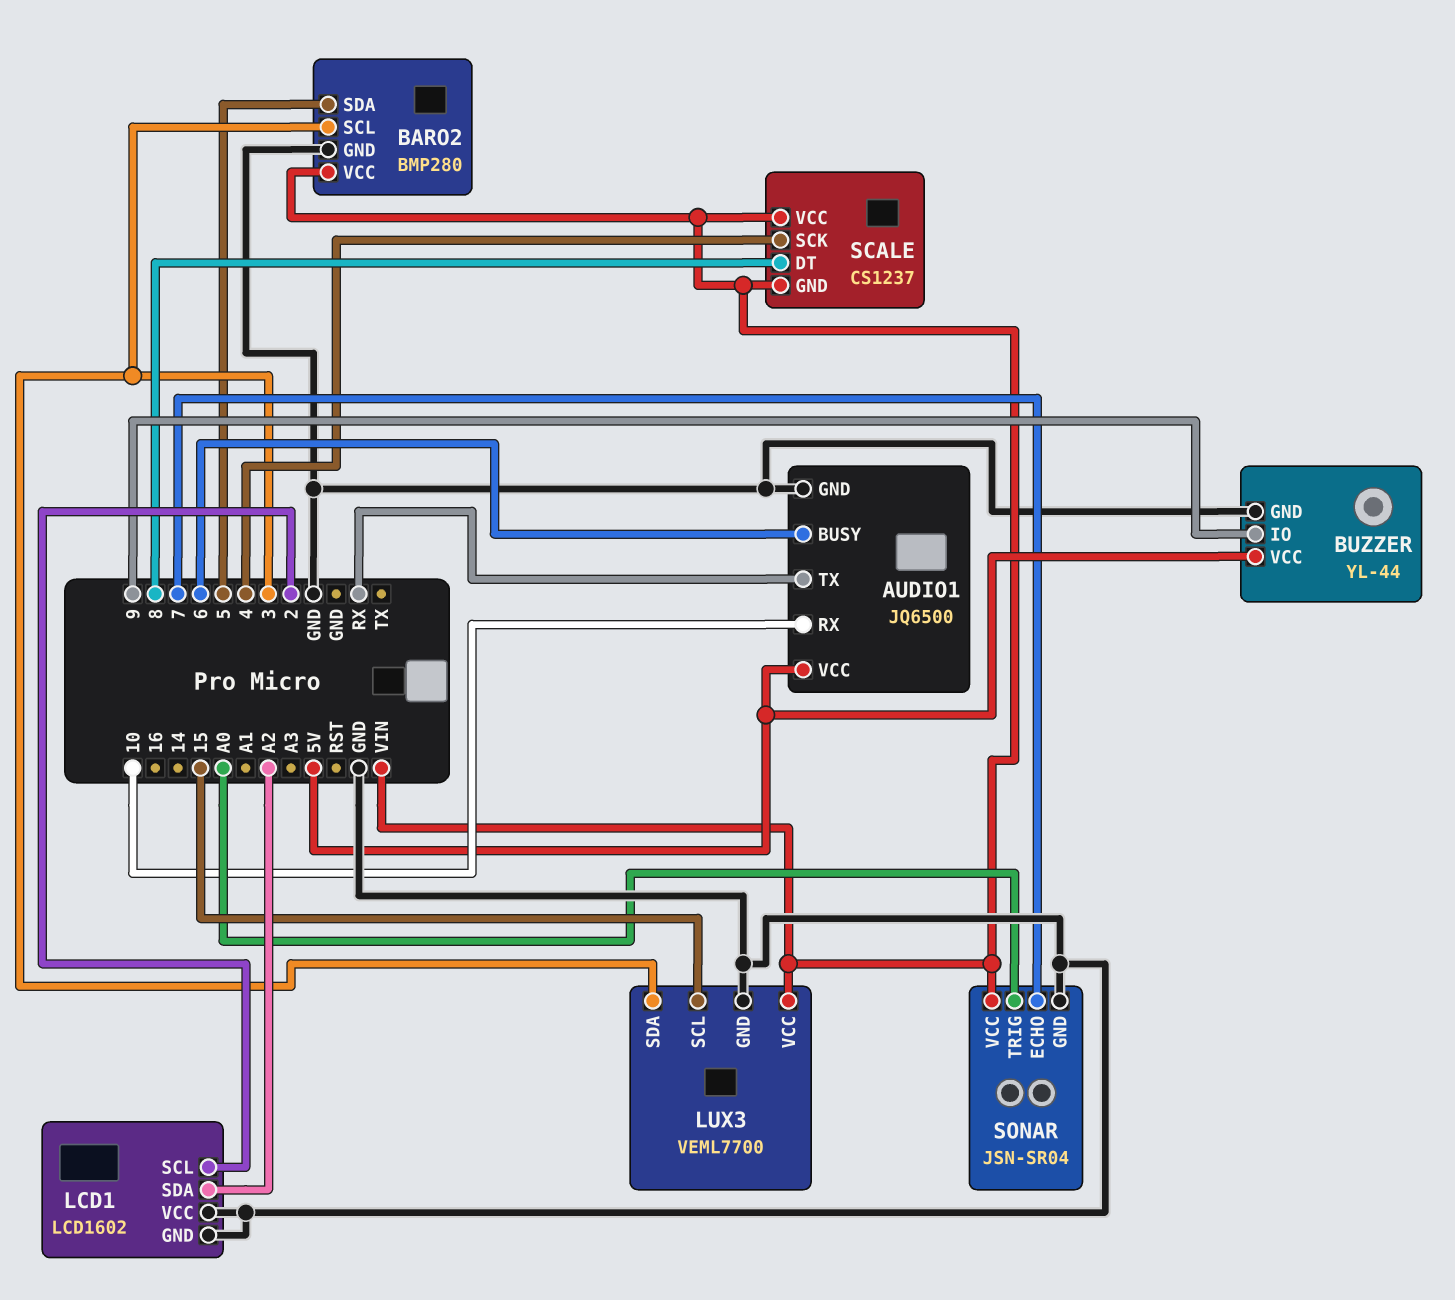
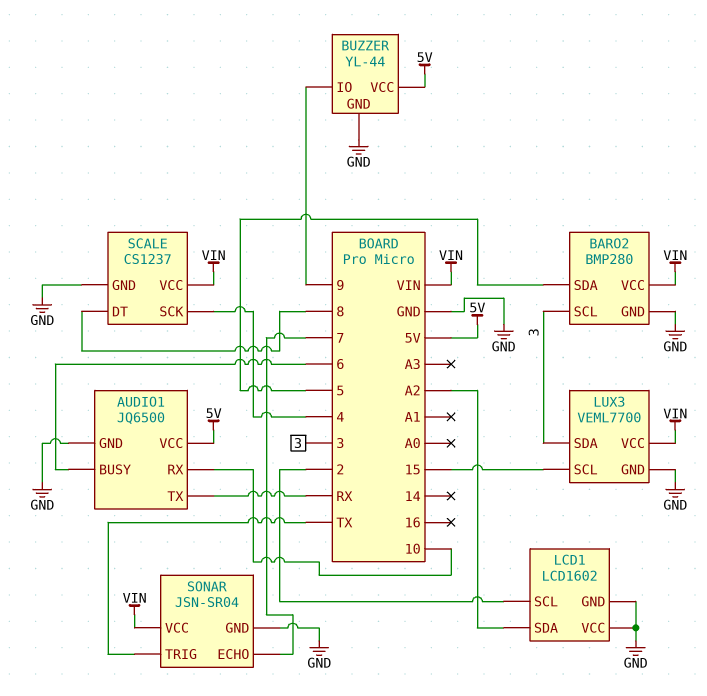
SCALE pin GND: VIN -> GND
SONAR pin TRIG: A0 -> TX

